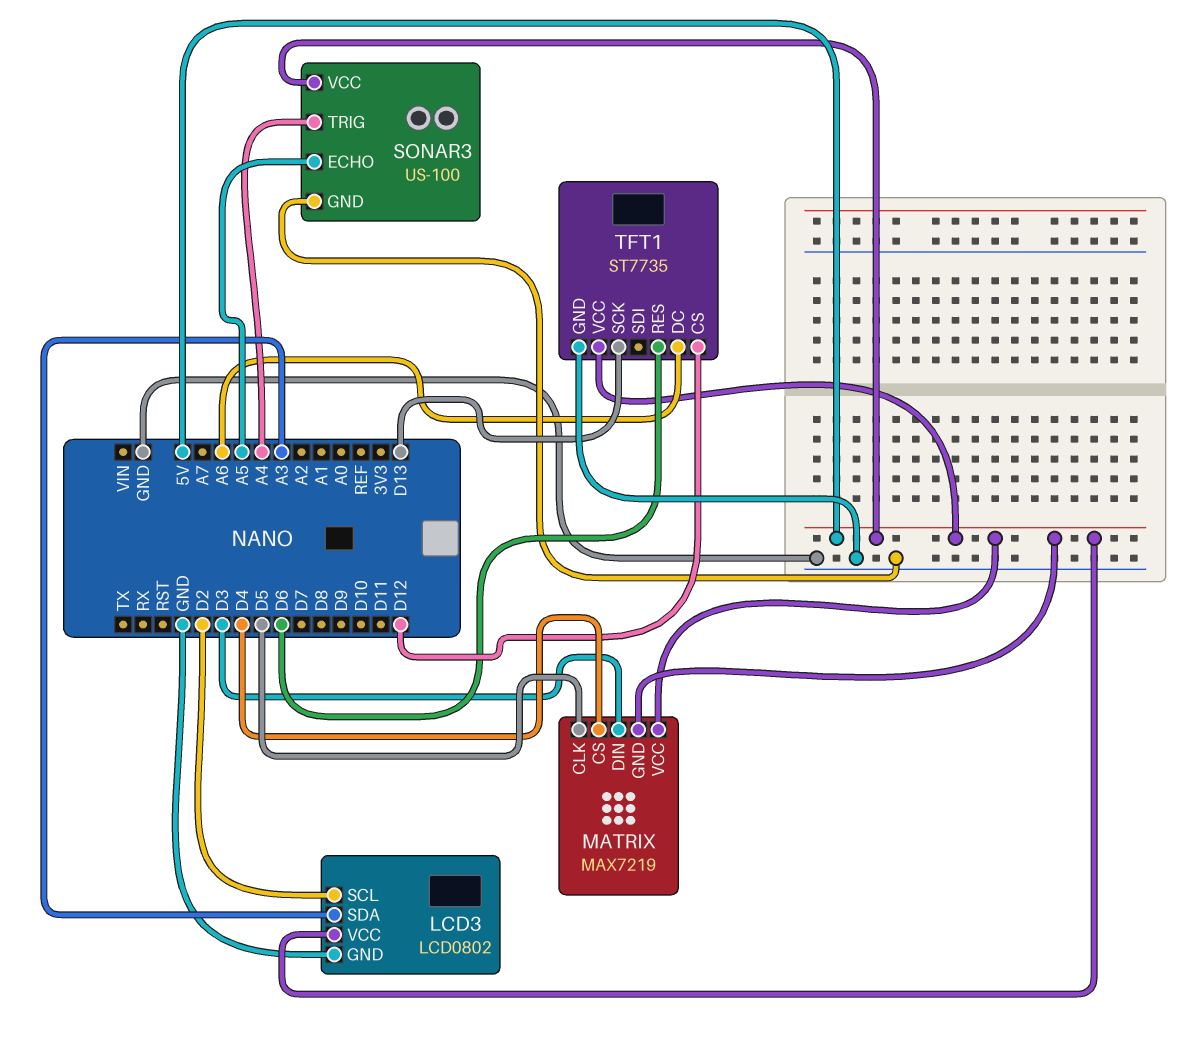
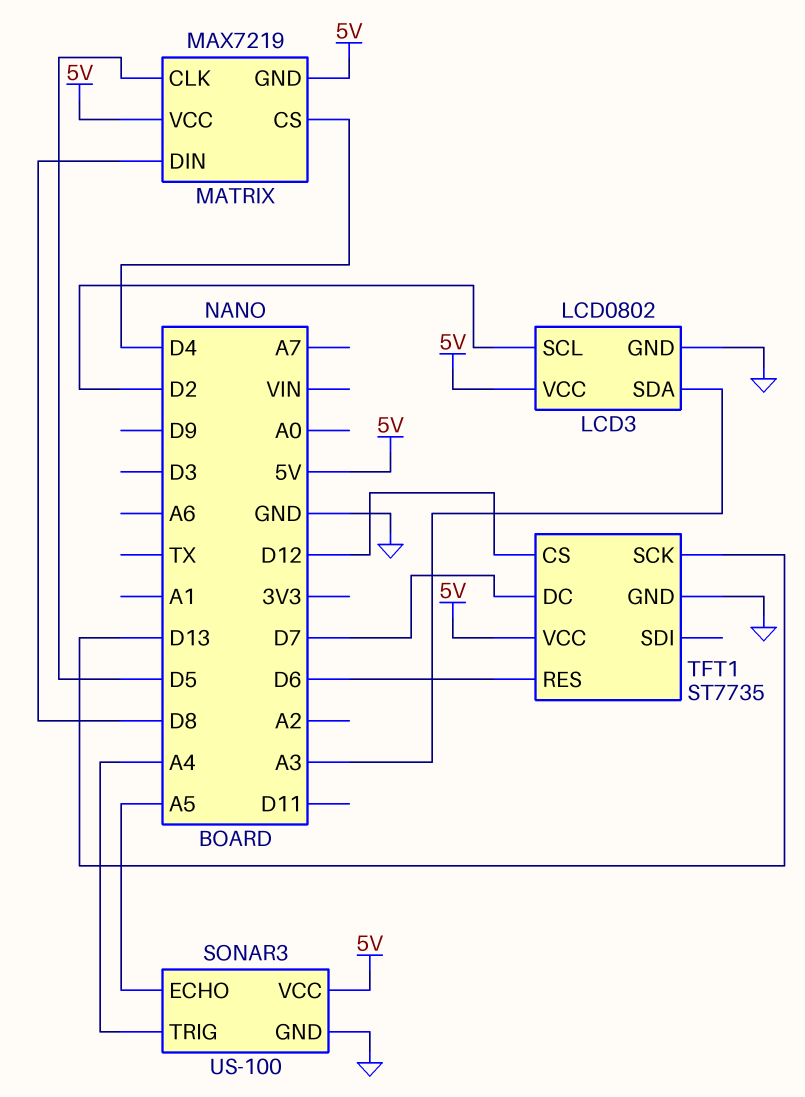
MATRIX pin DIN: D3 -> D8
TFT1 pin DC: A6 -> D7

